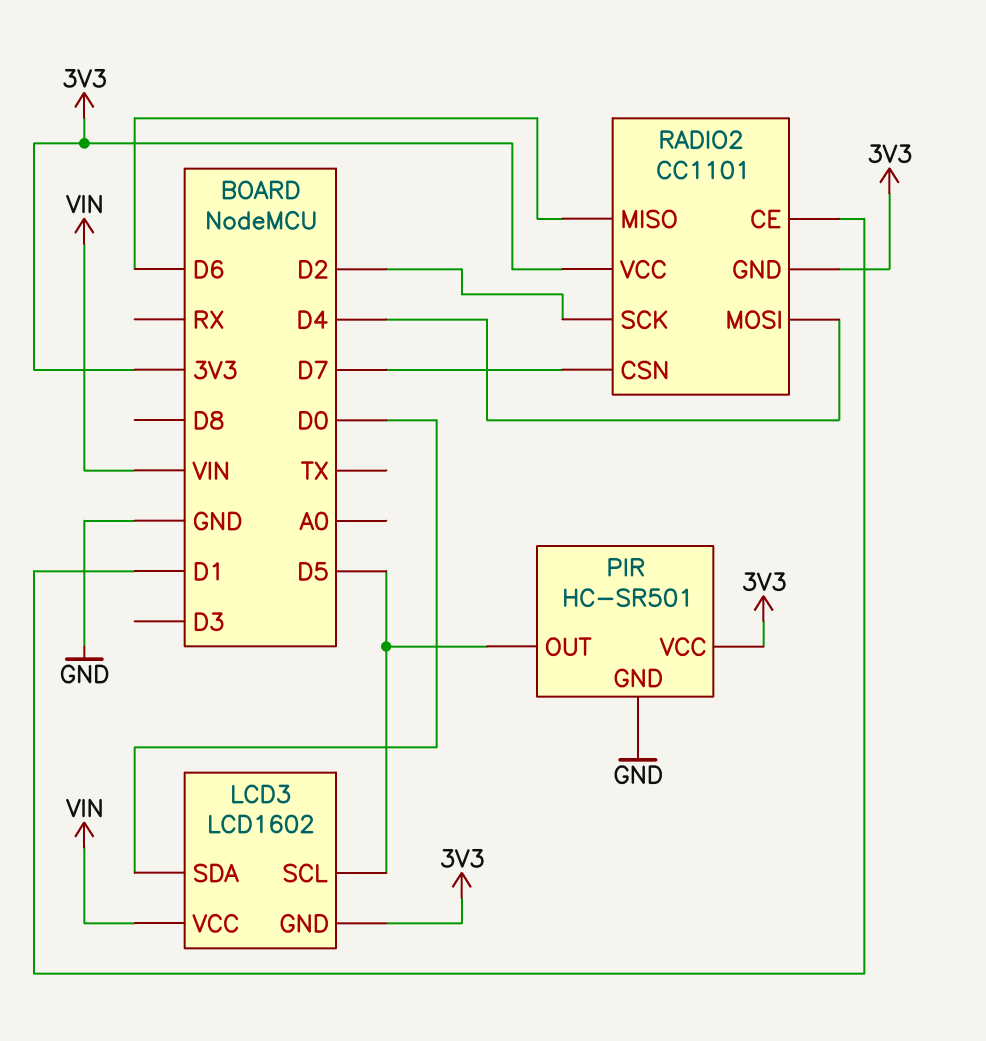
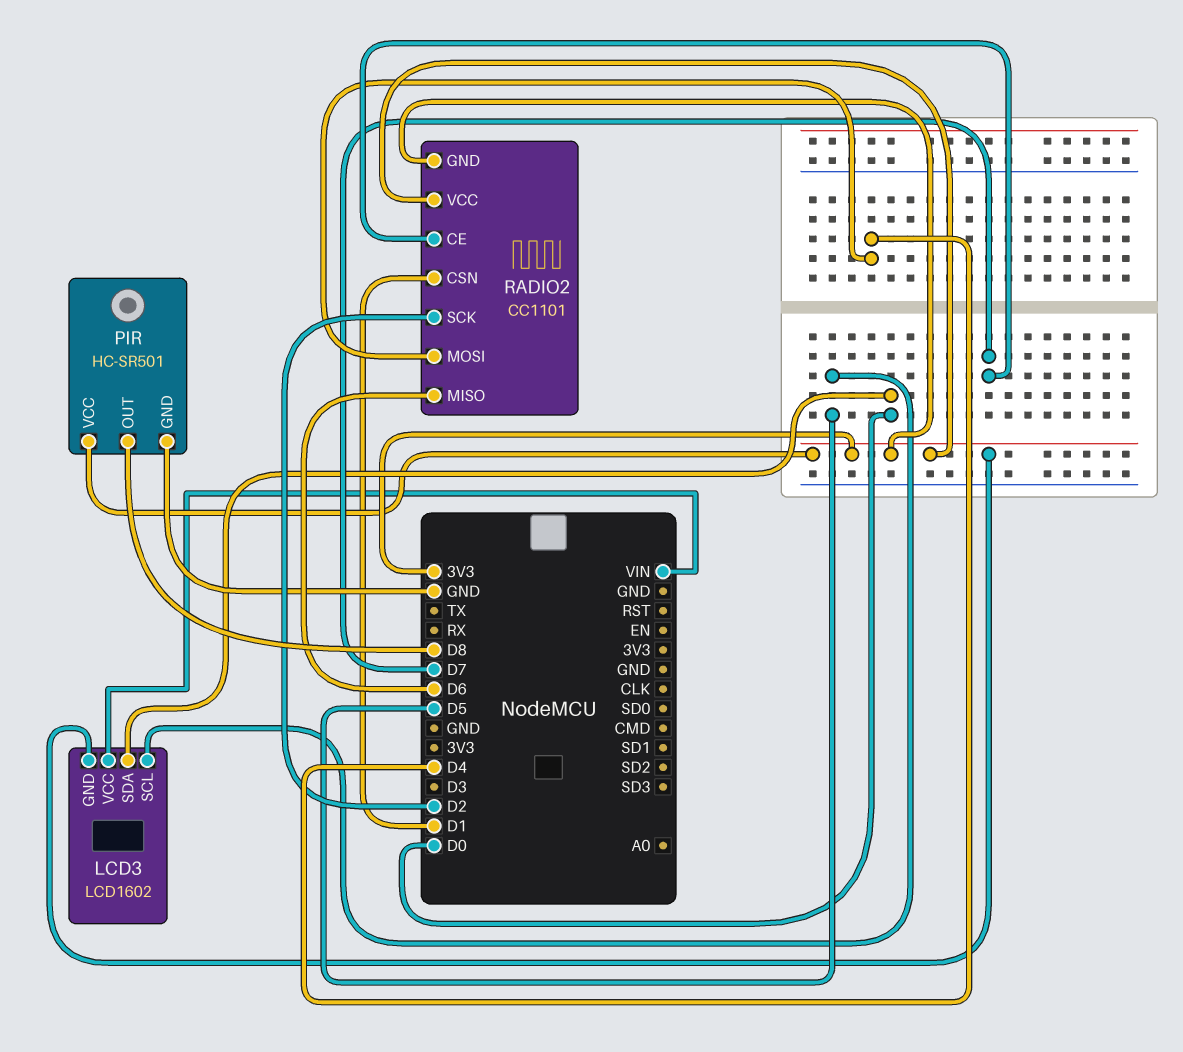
PIR pin OUT: D5 -> D8
RADIO2 pin CE: D1 -> D7
RADIO2 pin CSN: D7 -> D1

